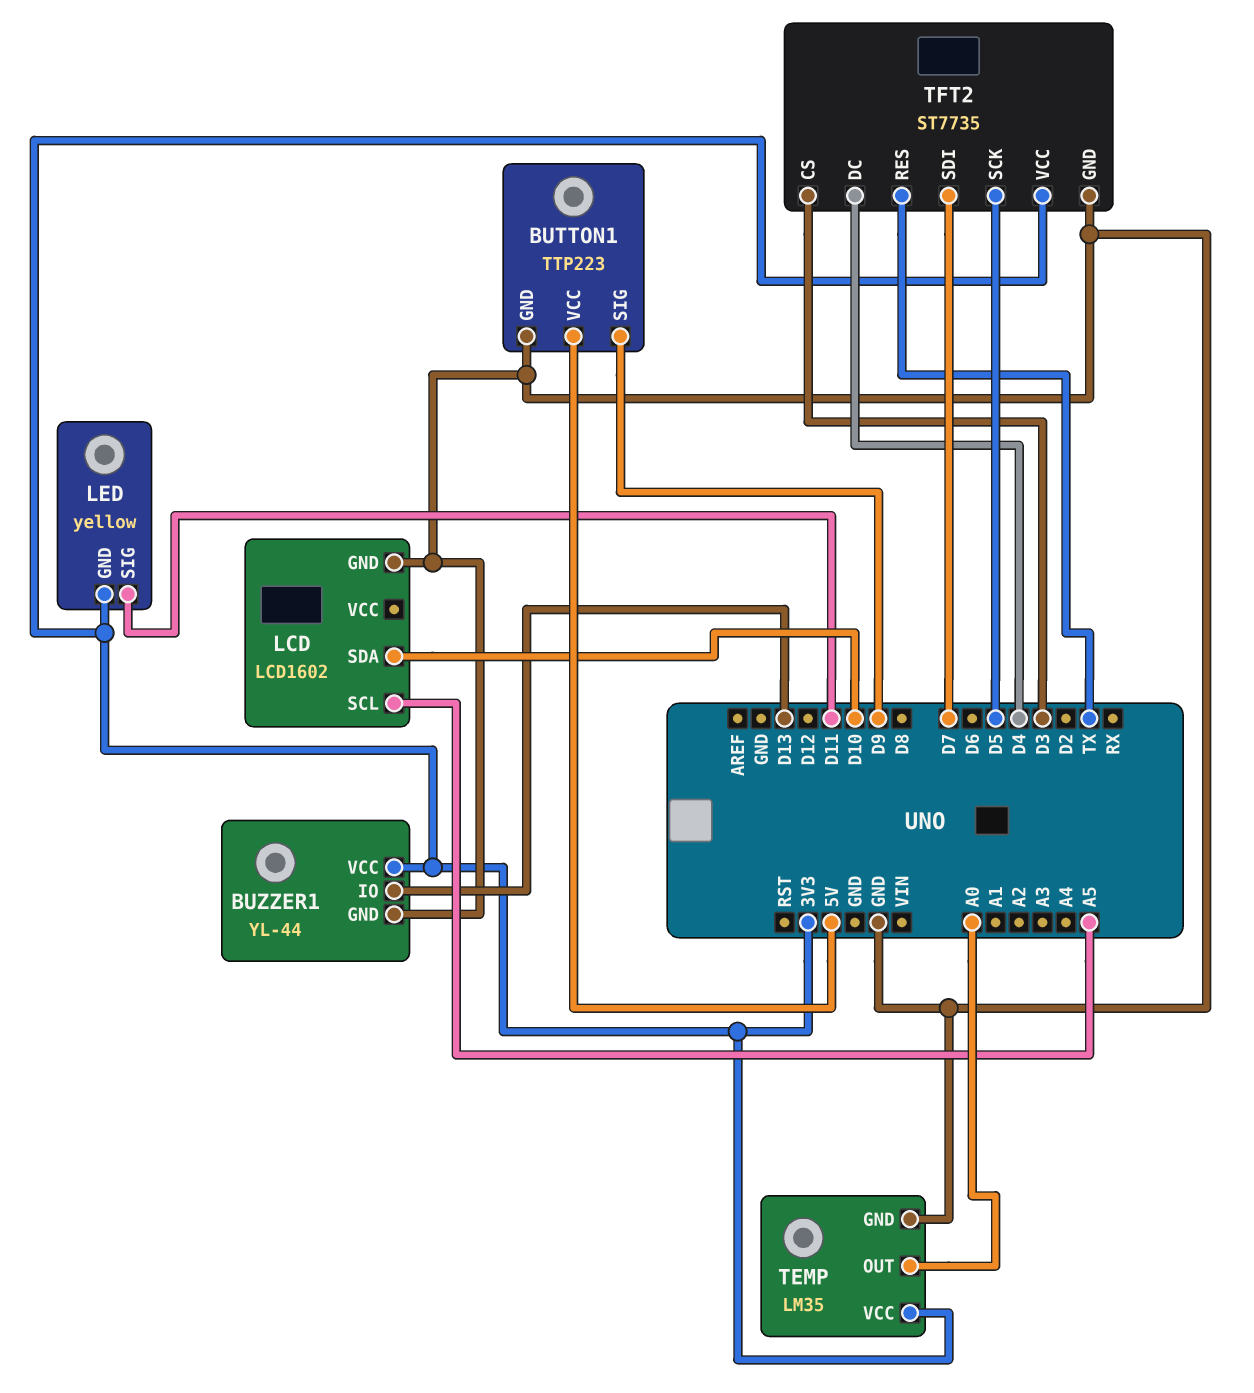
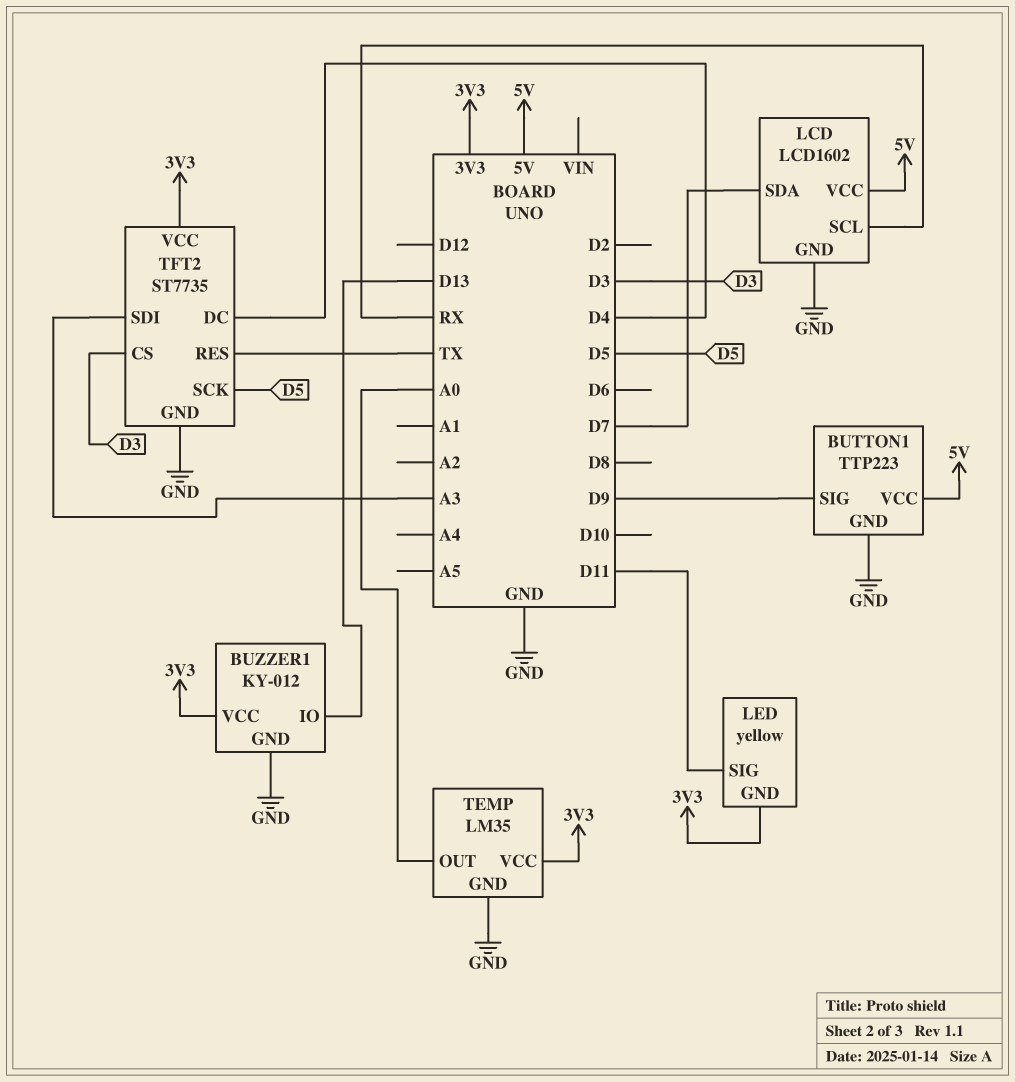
BUZZER1: YL-44 -> KY-012
LCD pin SCL: A5 -> RX
LCD pin SDA: D10 -> D7
LCD pin VCC: none -> 5V
TFT2 pin SDI: D7 -> A3

